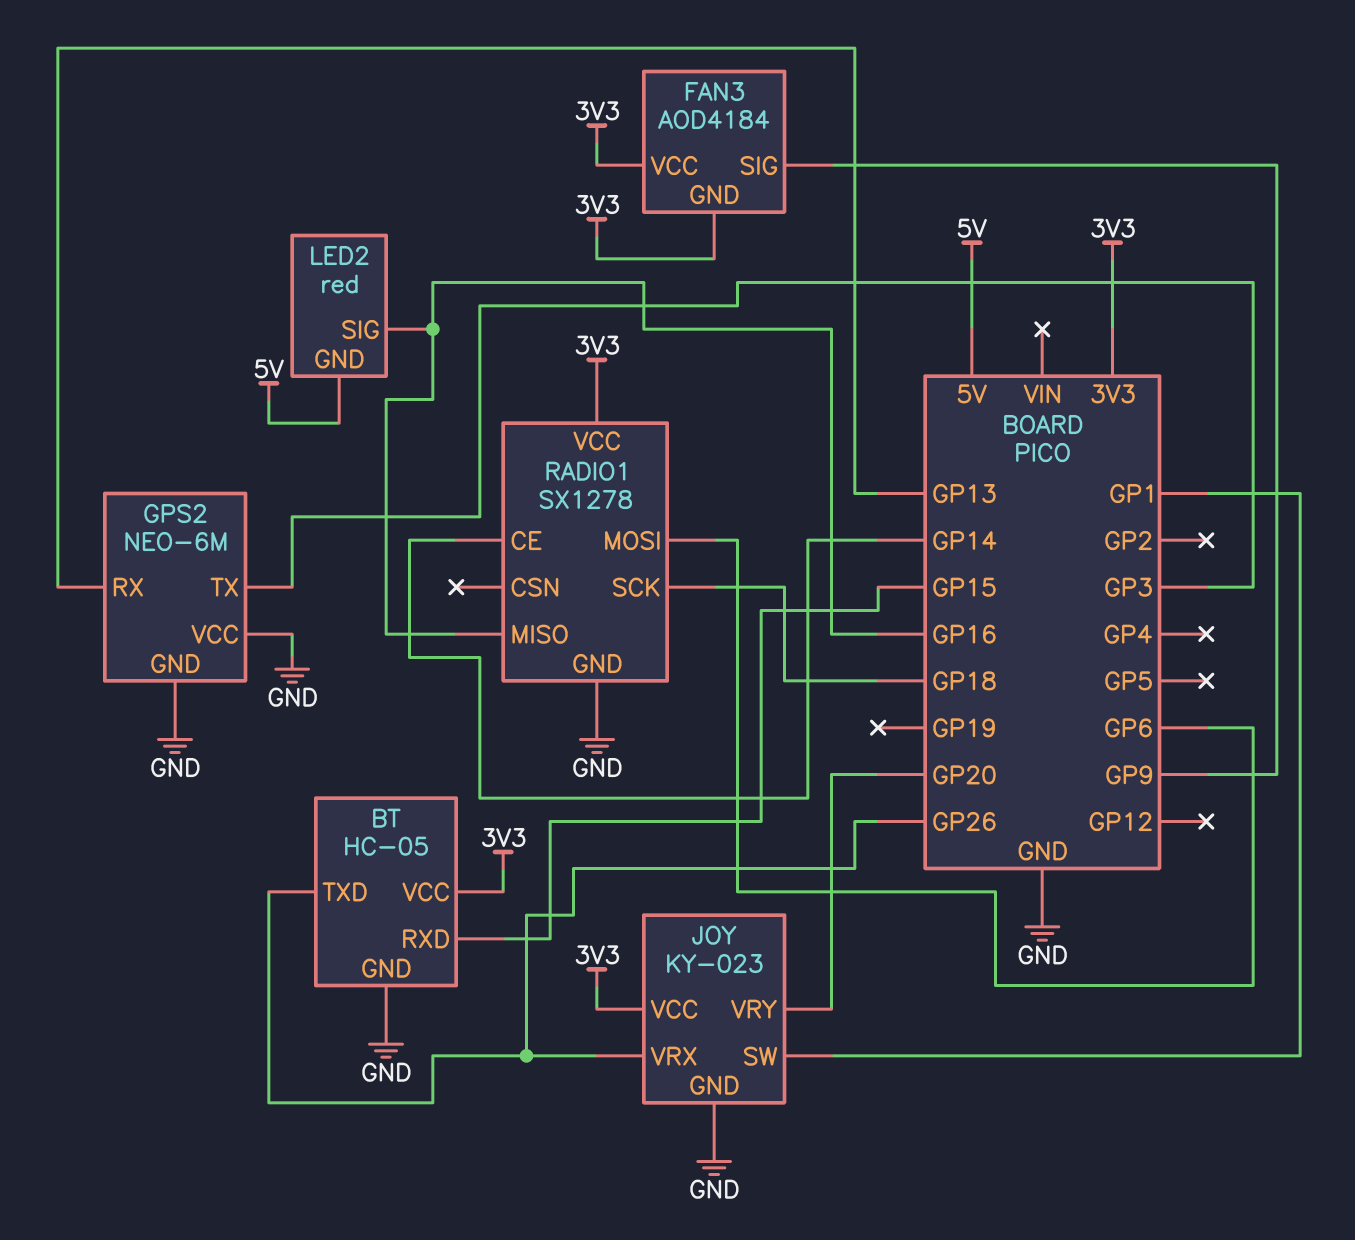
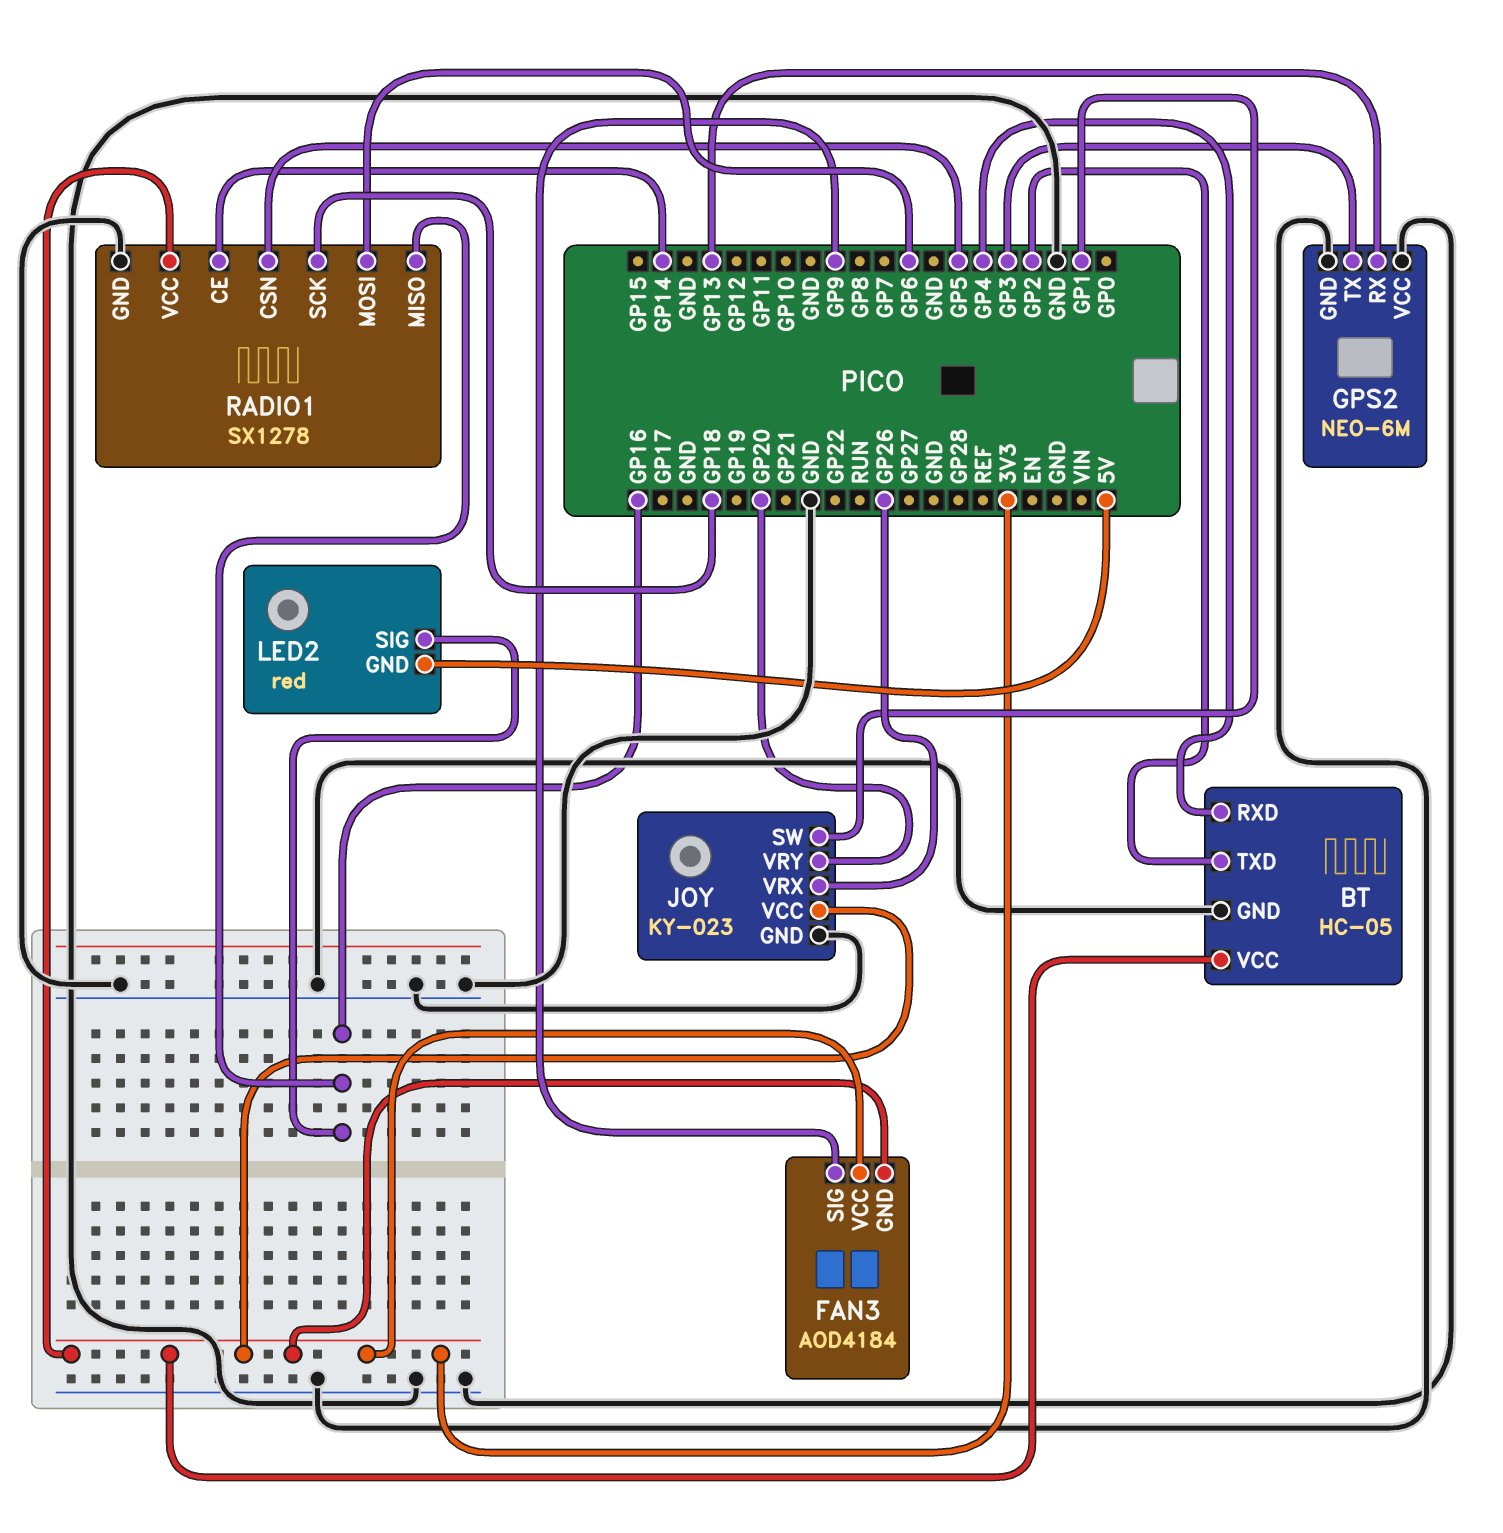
BT pin RXD: GP15 -> GP4
BT pin TXD: GP26 -> GP2
RADIO1 pin CSN: none -> GP5

